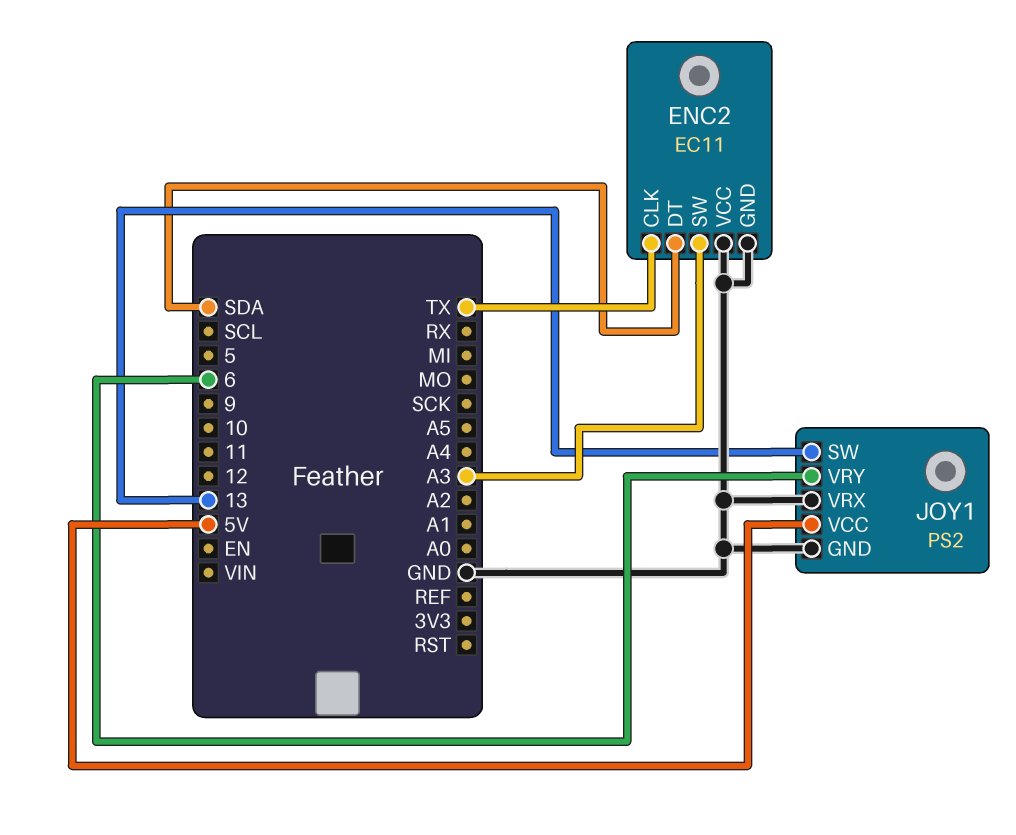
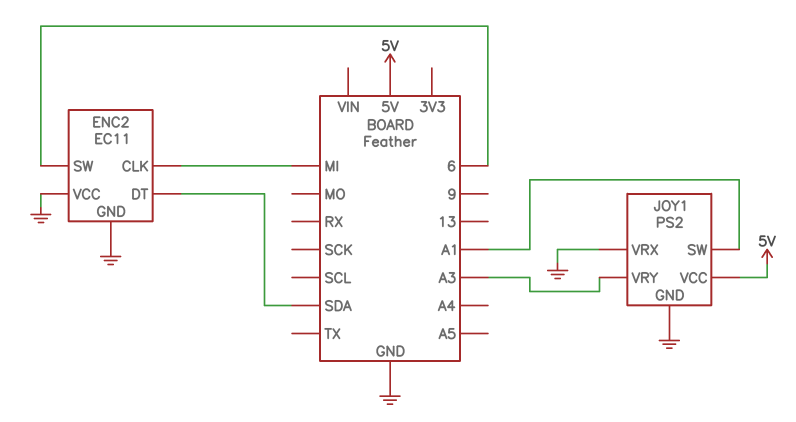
ENC2 pin CLK: TX -> MI
ENC2 pin SW: A3 -> 6
JOY1 pin SW: 13 -> A1
JOY1 pin VRY: 6 -> A3

